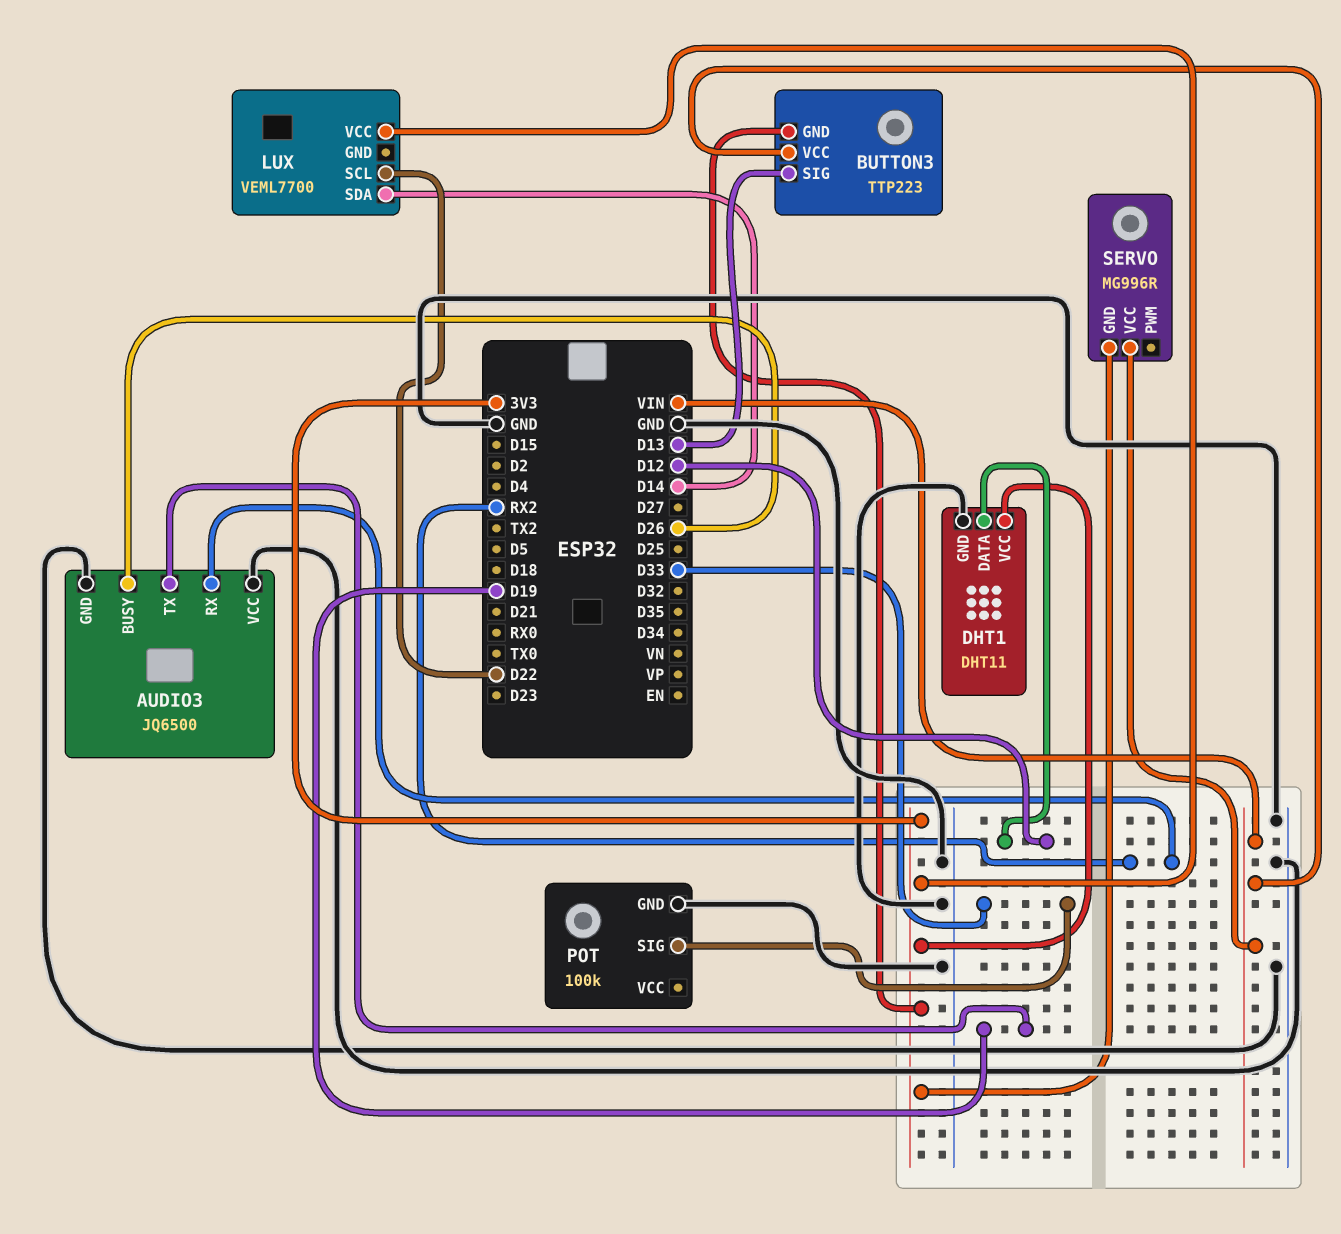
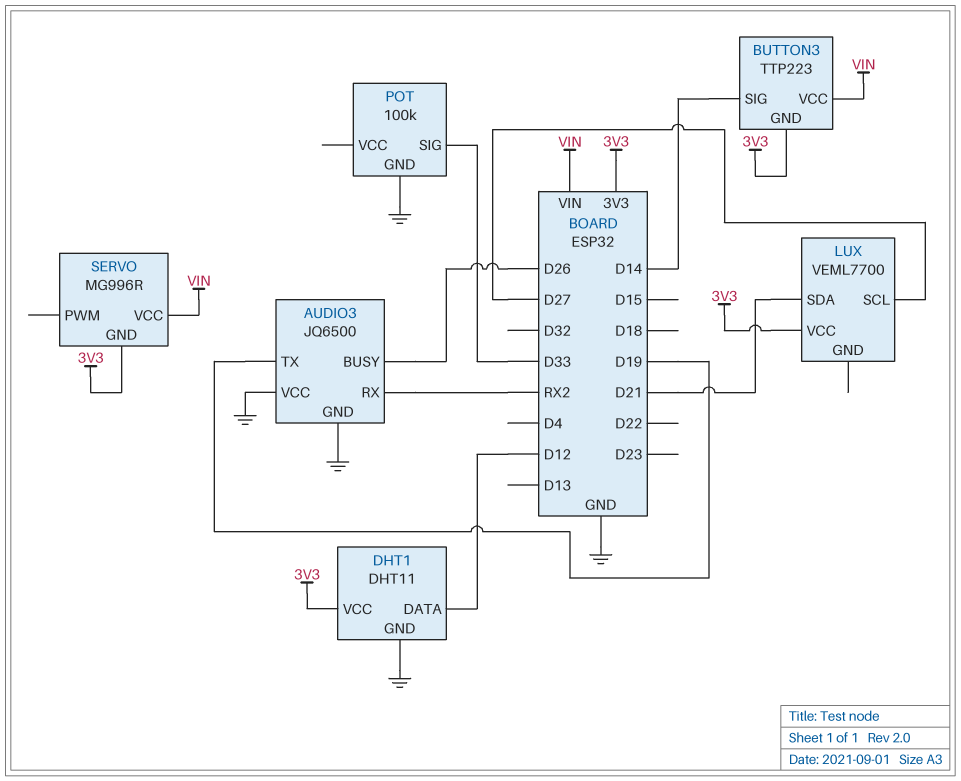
BUTTON3 pin SIG: D13 -> D14
LUX pin SCL: D22 -> D27
LUX pin SDA: D14 -> D21

